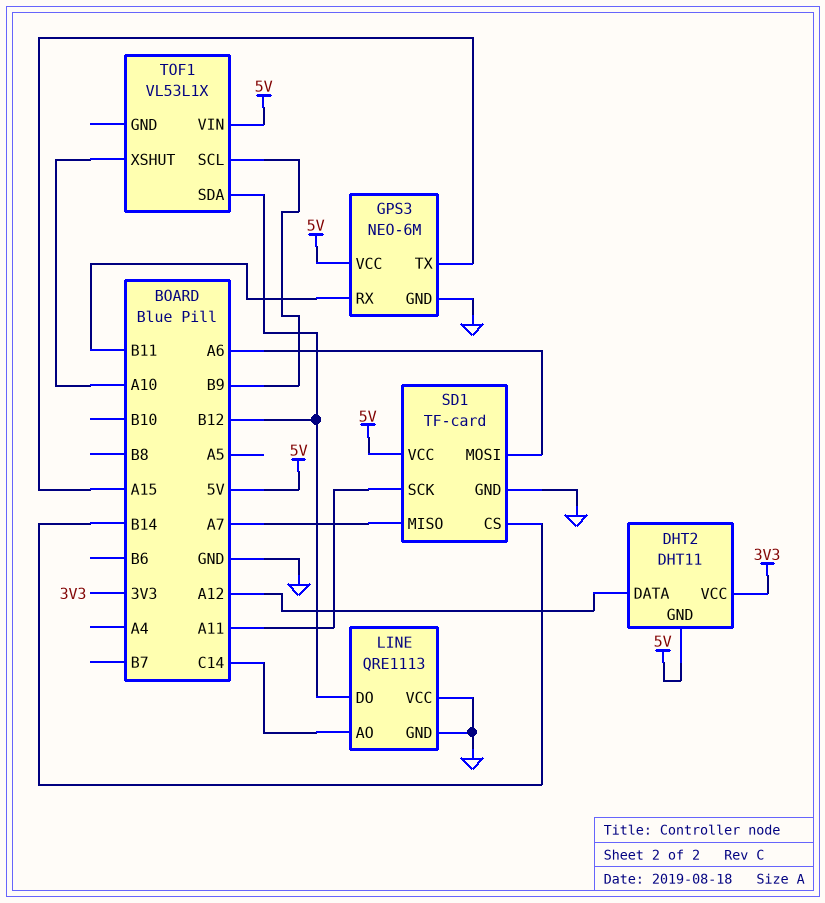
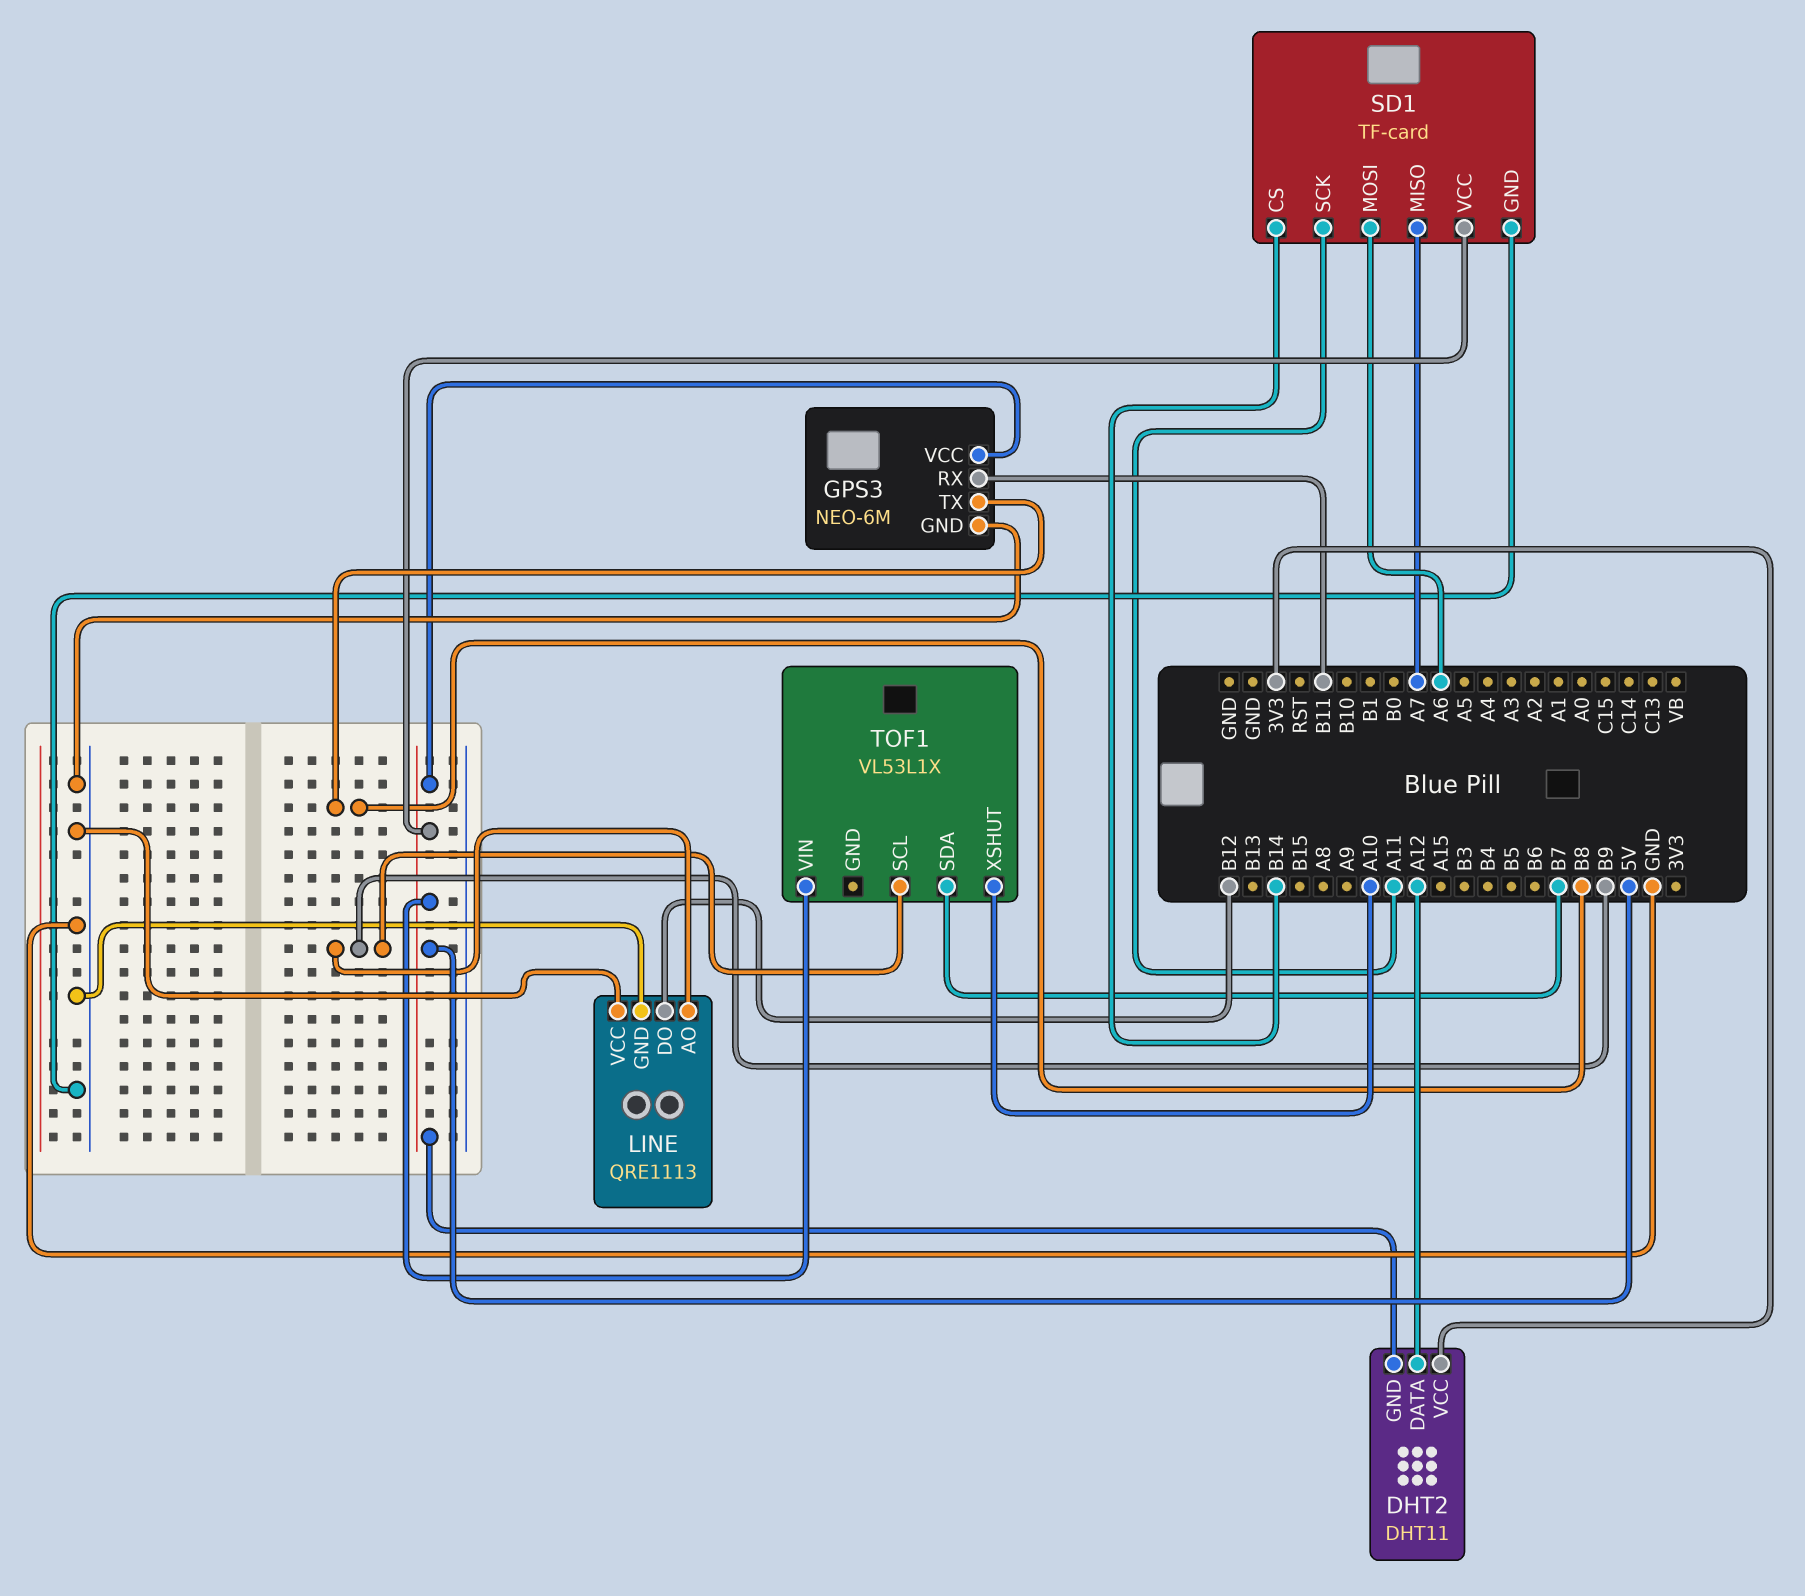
GPS3 pin TX: A15 -> B8
LINE pin AO: C14 -> B9
TOF1 pin SDA: B12 -> B7

